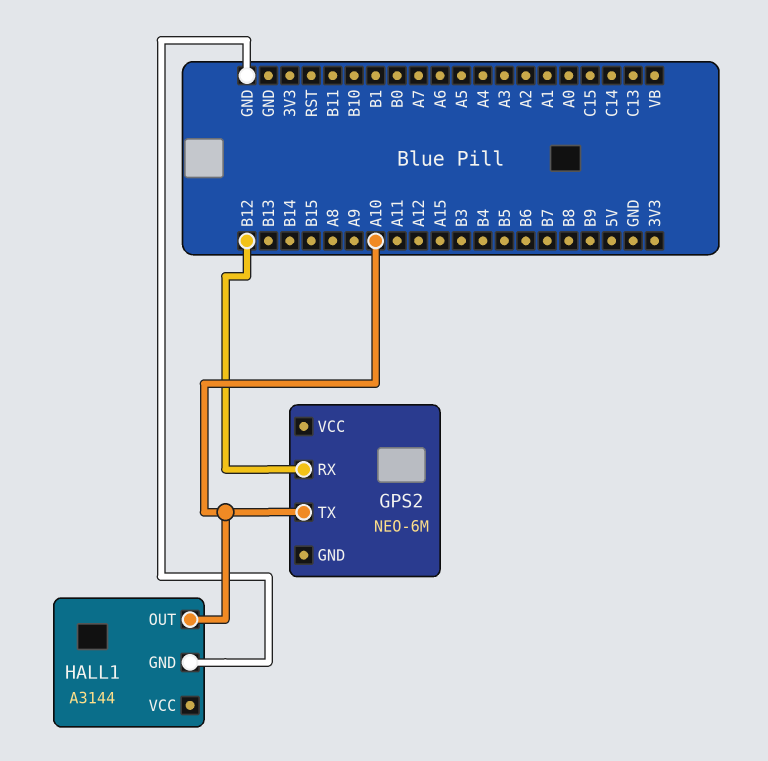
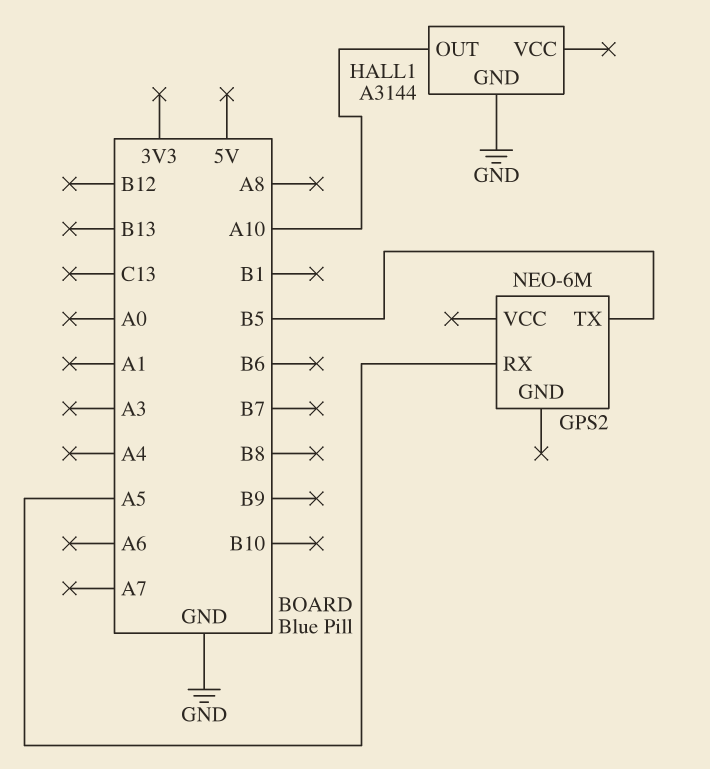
GPS2 pin RX: B12 -> A5
GPS2 pin TX: A10 -> B5

